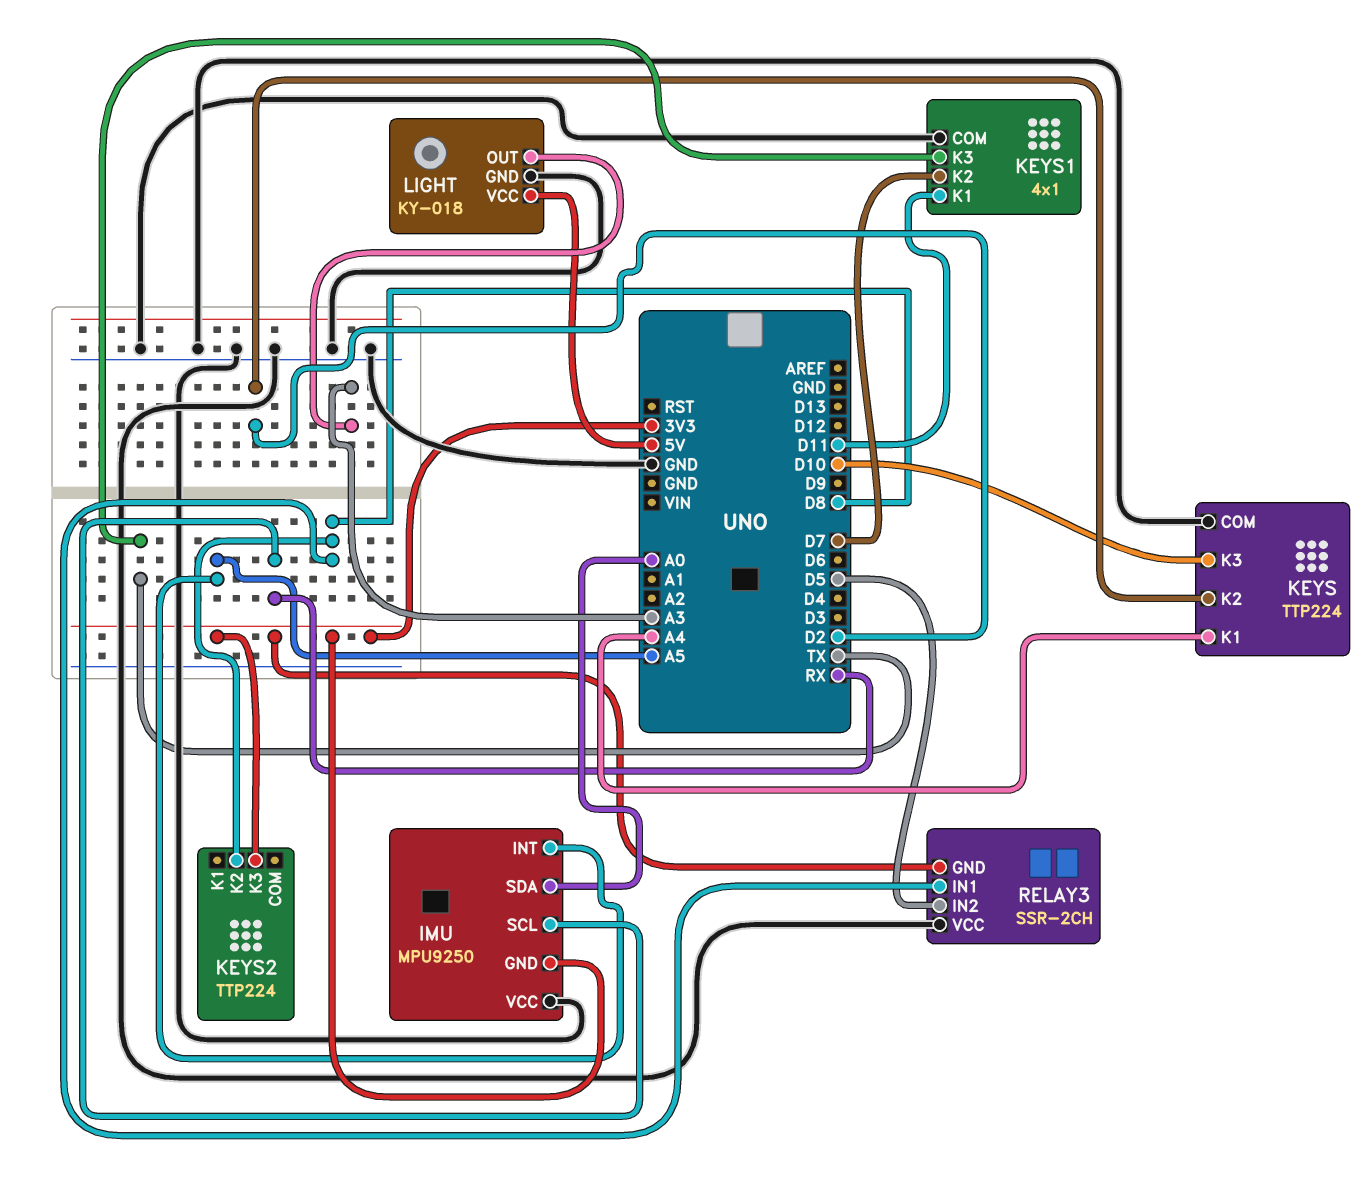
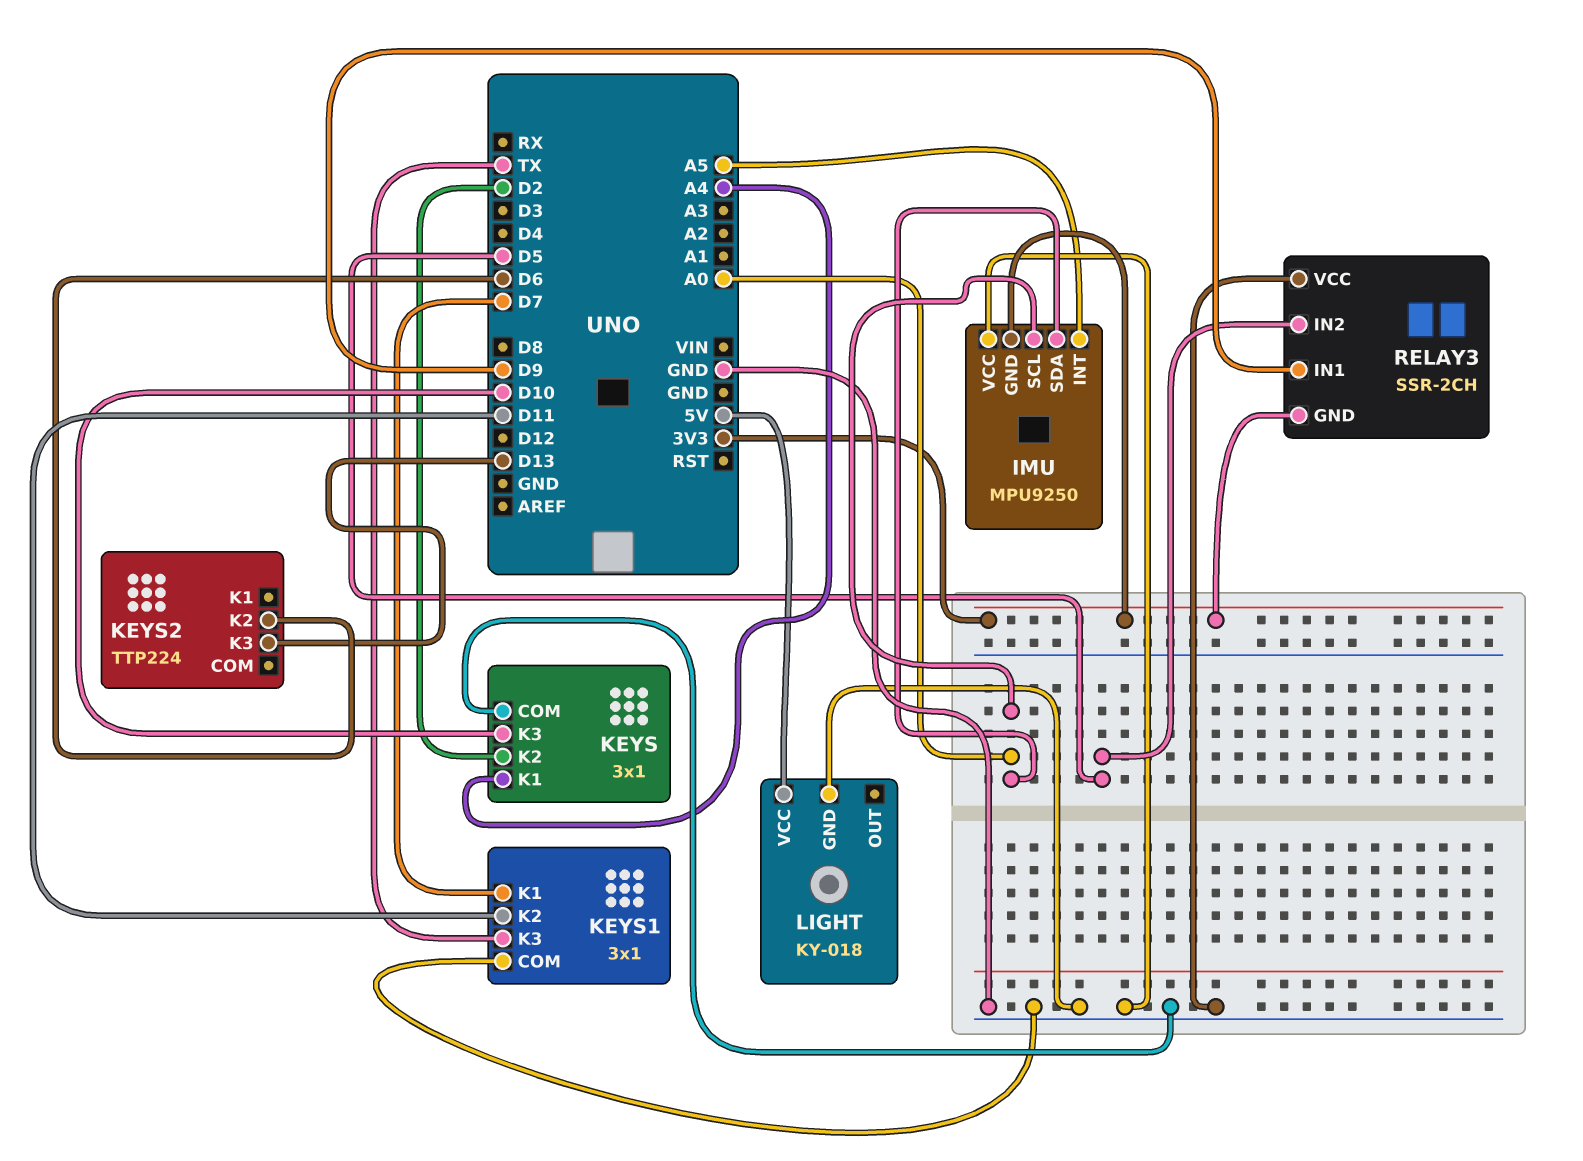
IMU pin SCL: RX -> A0
KEYS: TTP224 -> 3x1
KEYS1: 4x1 -> 3x1
KEYS1 pin K1: D11 -> D7
KEYS1 pin K2: D7 -> D11
KEYS2 pin K2: D8 -> D6
KEYS2 pin K3: 3V3 -> D13
LIGHT pin OUT: A3 -> none
RELAY3 pin IN1: D8 -> D9

